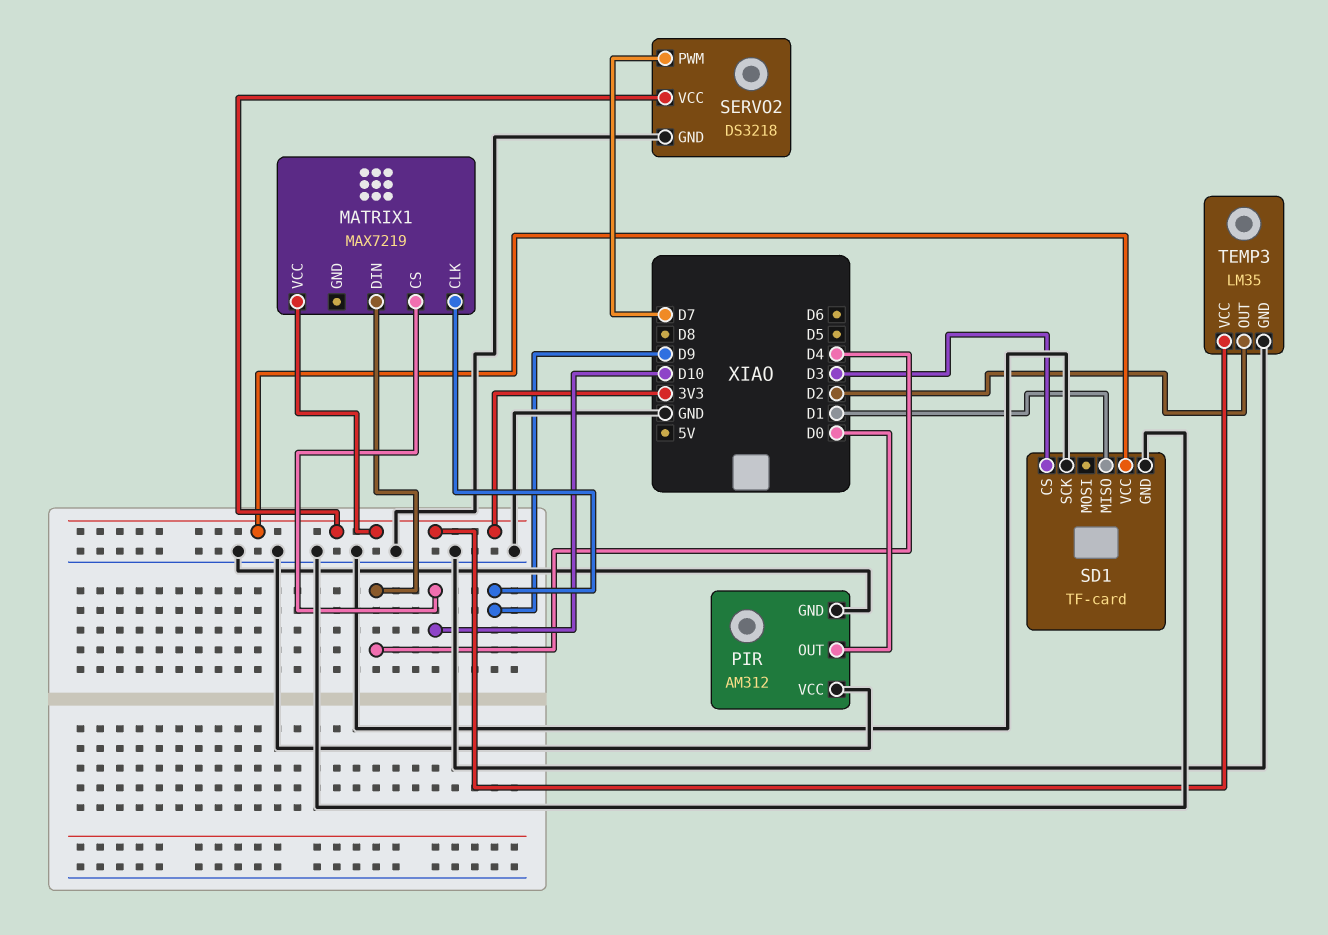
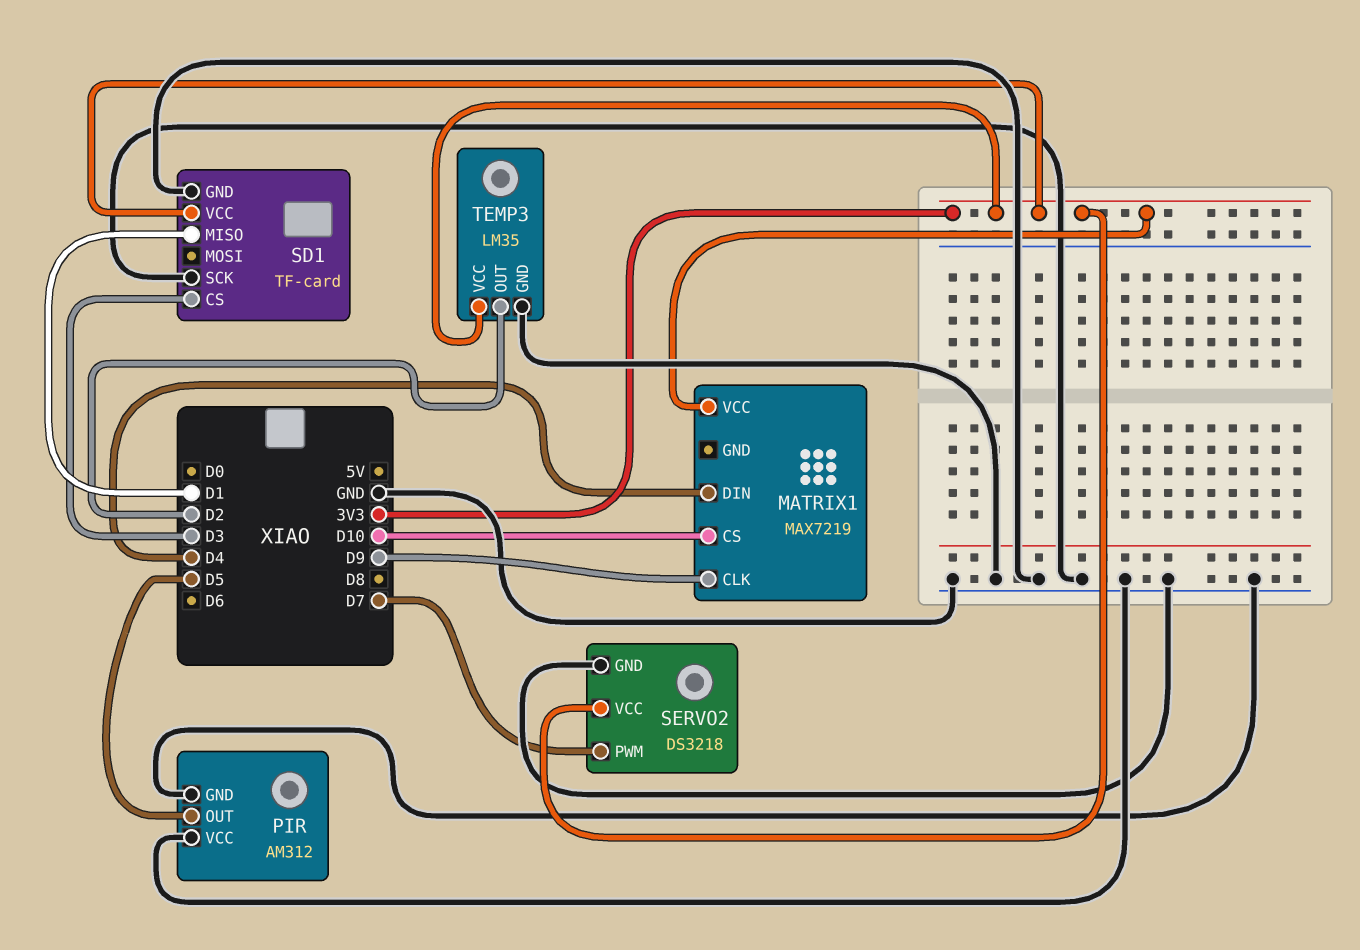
PIR pin OUT: D0 -> D5

